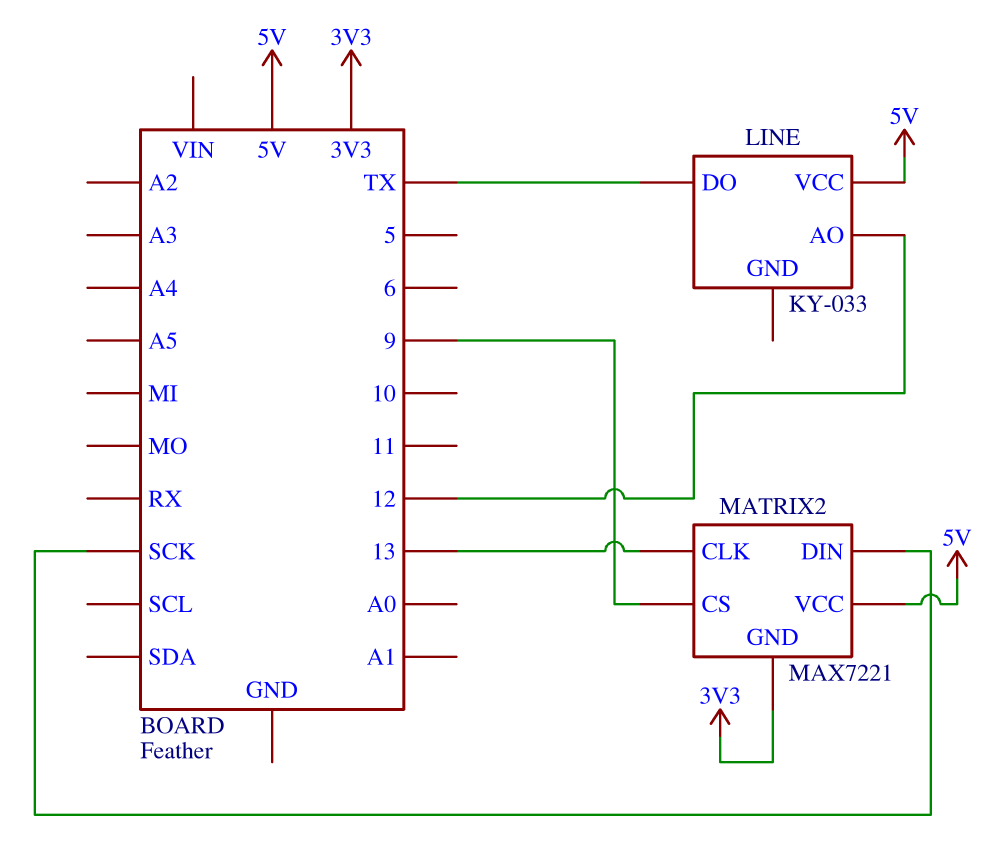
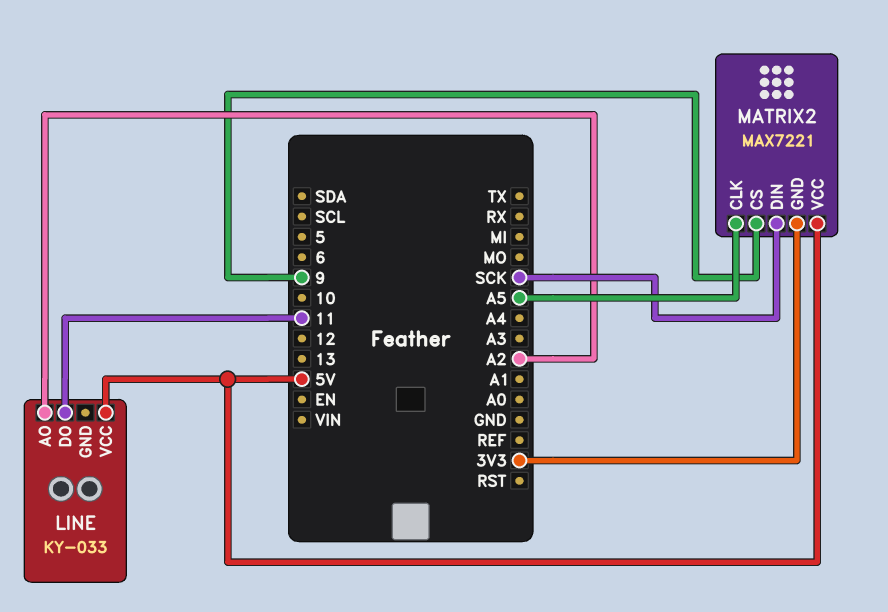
LINE pin AO: 12 -> A2
LINE pin DO: TX -> 11
MATRIX2 pin CLK: 13 -> A5

